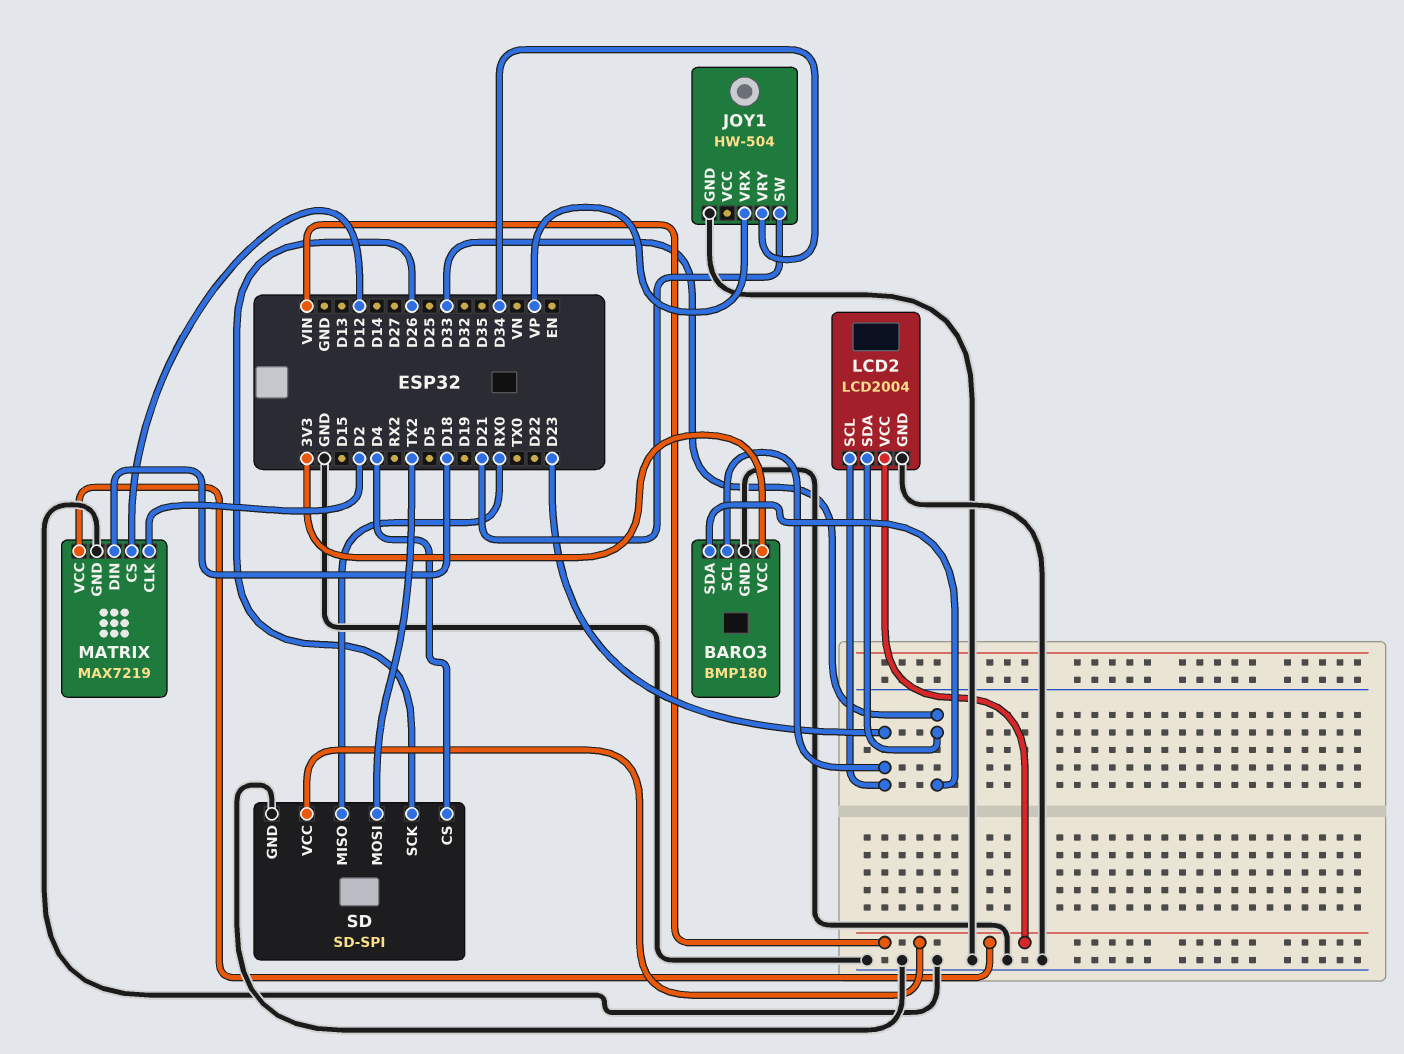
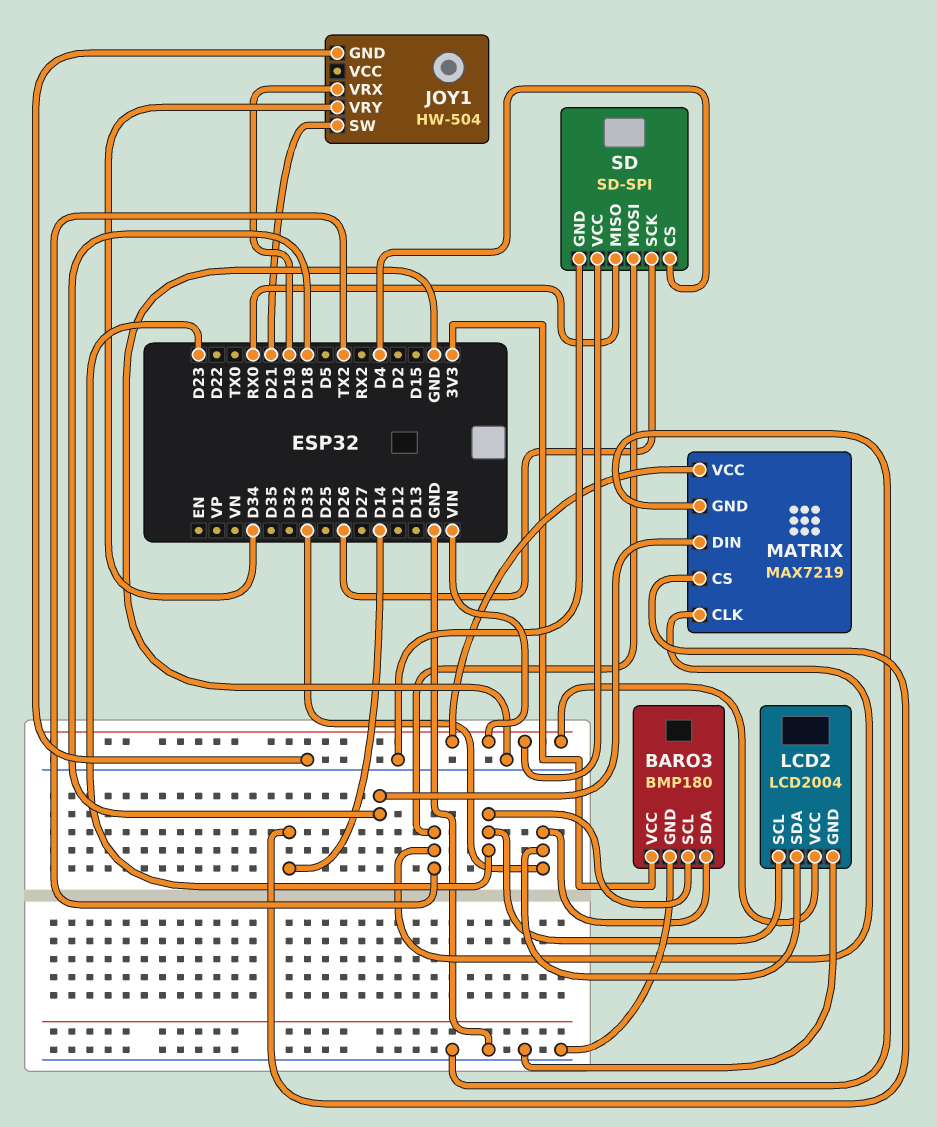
JOY1 pin VRX: VP -> D19
MATRIX pin CLK: D2 -> TX2
MATRIX pin CS: D12 -> D14

